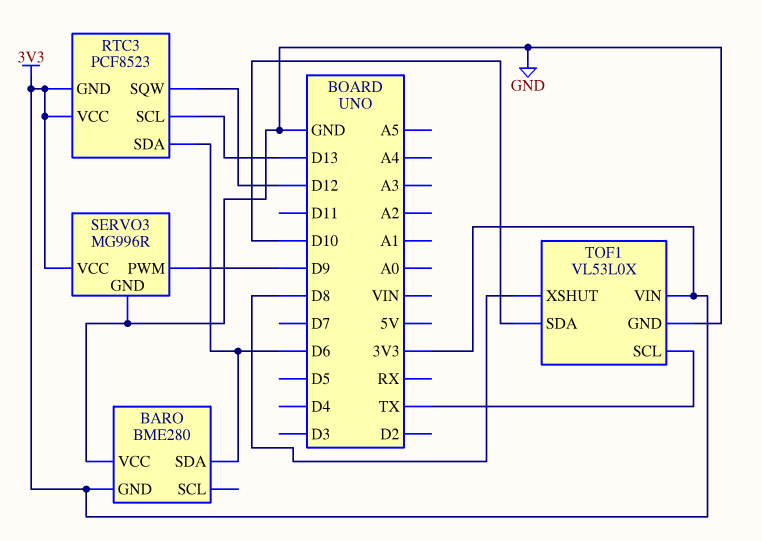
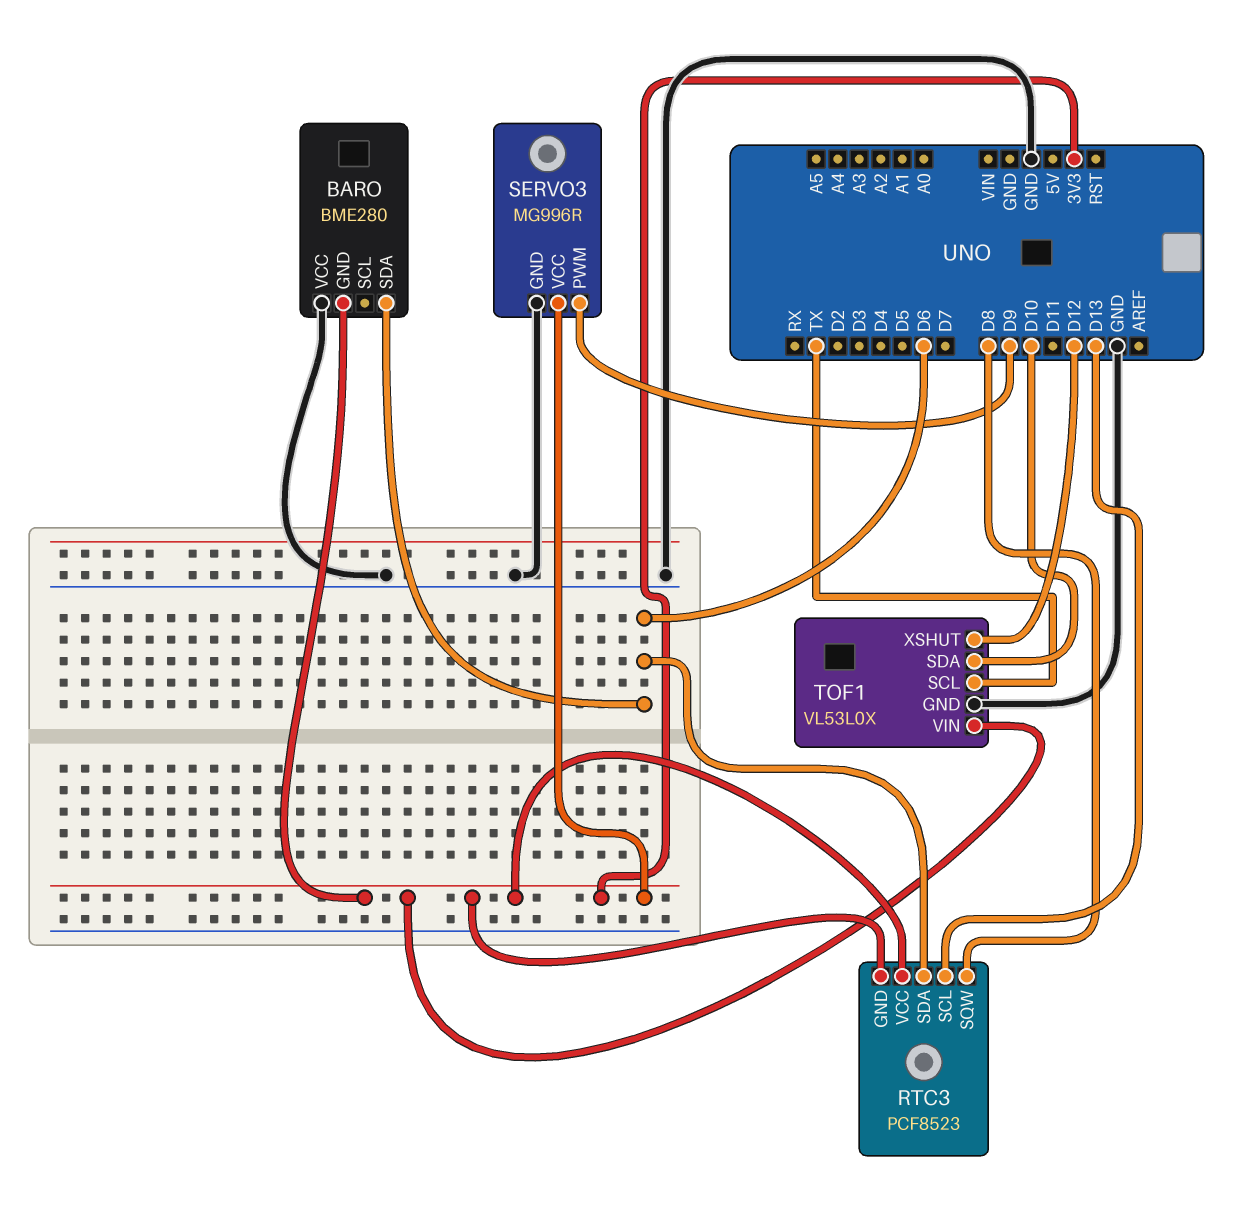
RTC3 pin SQW: D12 -> D8
TOF1 pin XSHUT: D8 -> D12

